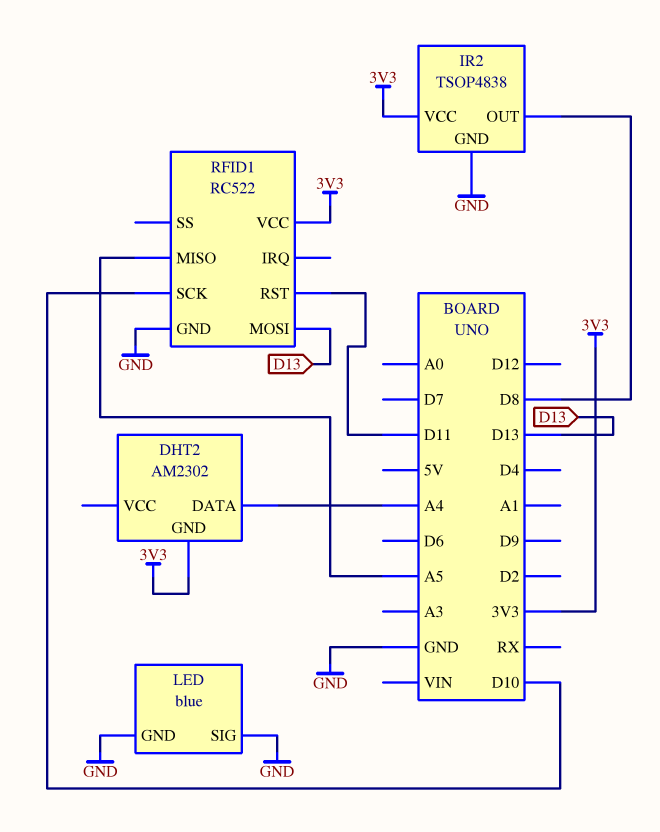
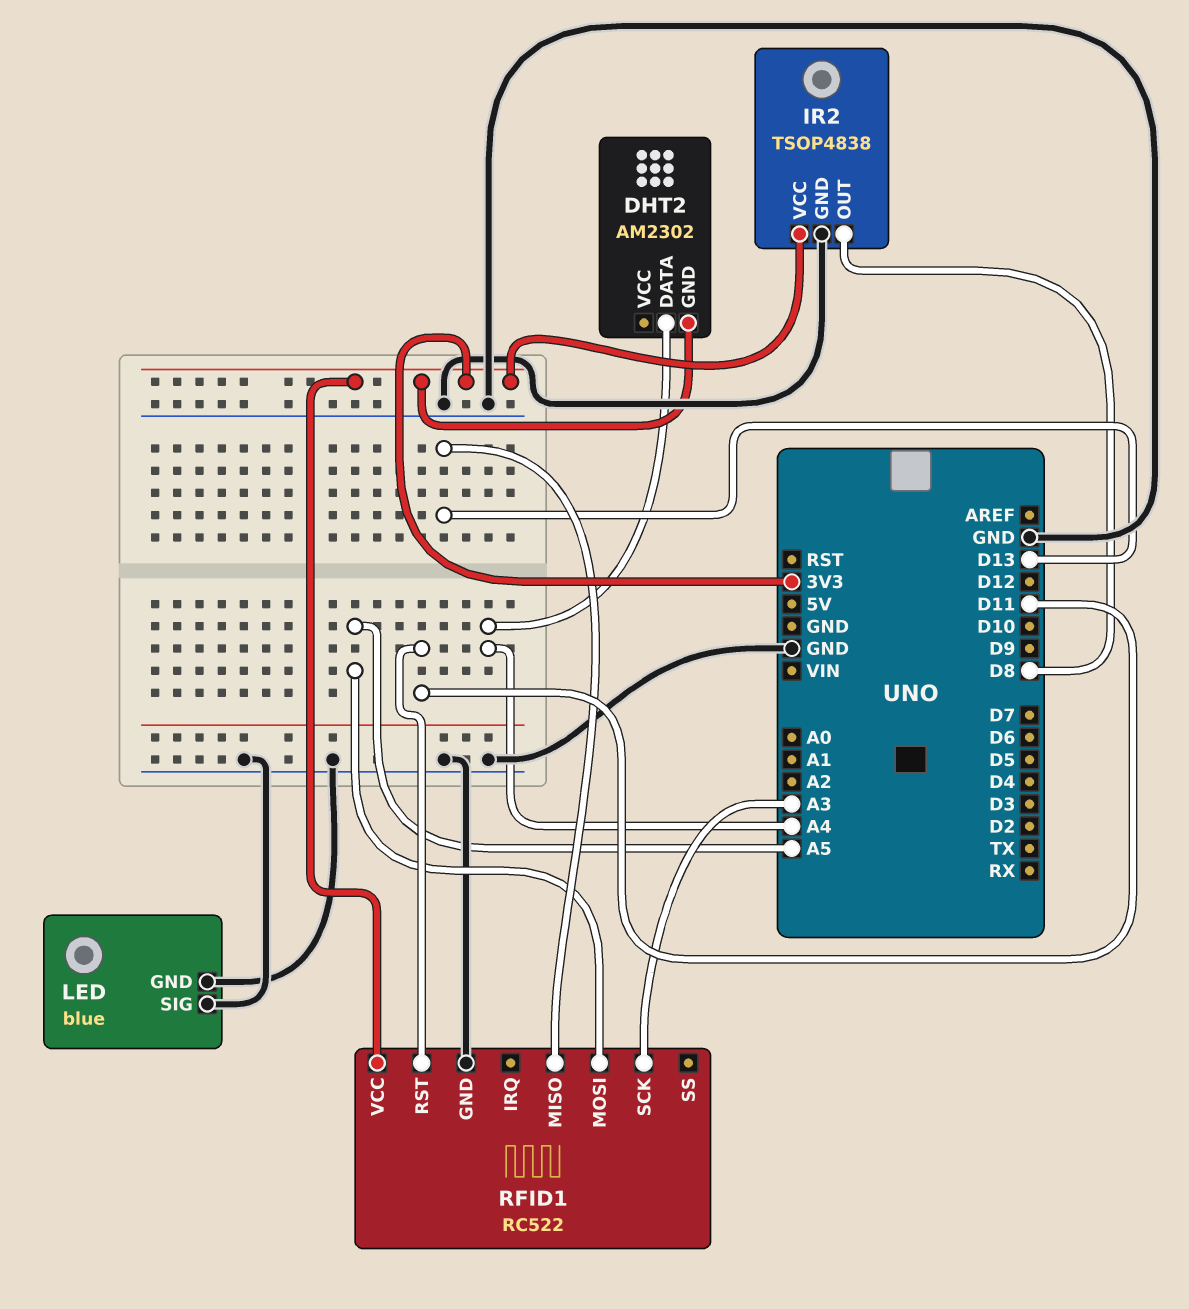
RFID1 pin MISO: A5 -> D13
RFID1 pin MOSI: D13 -> A5
RFID1 pin SCK: D10 -> A3

